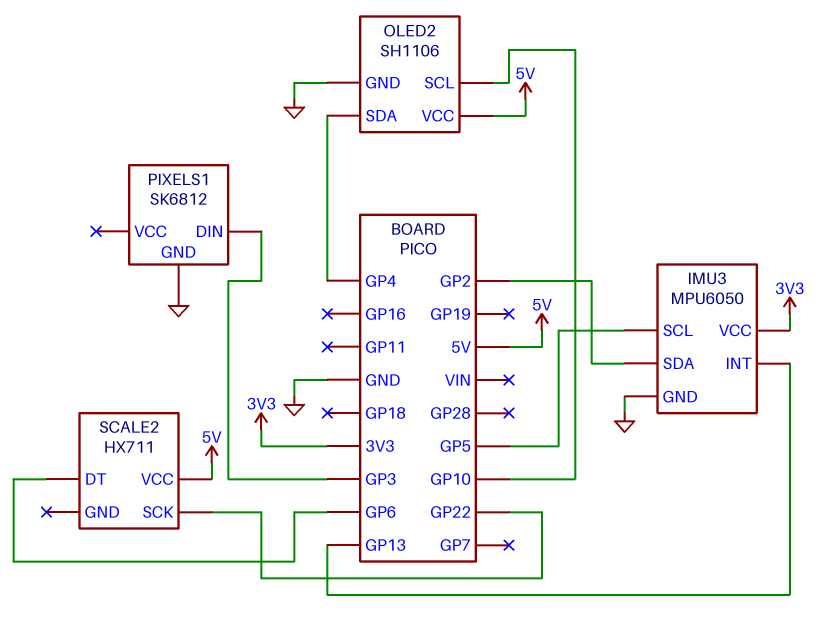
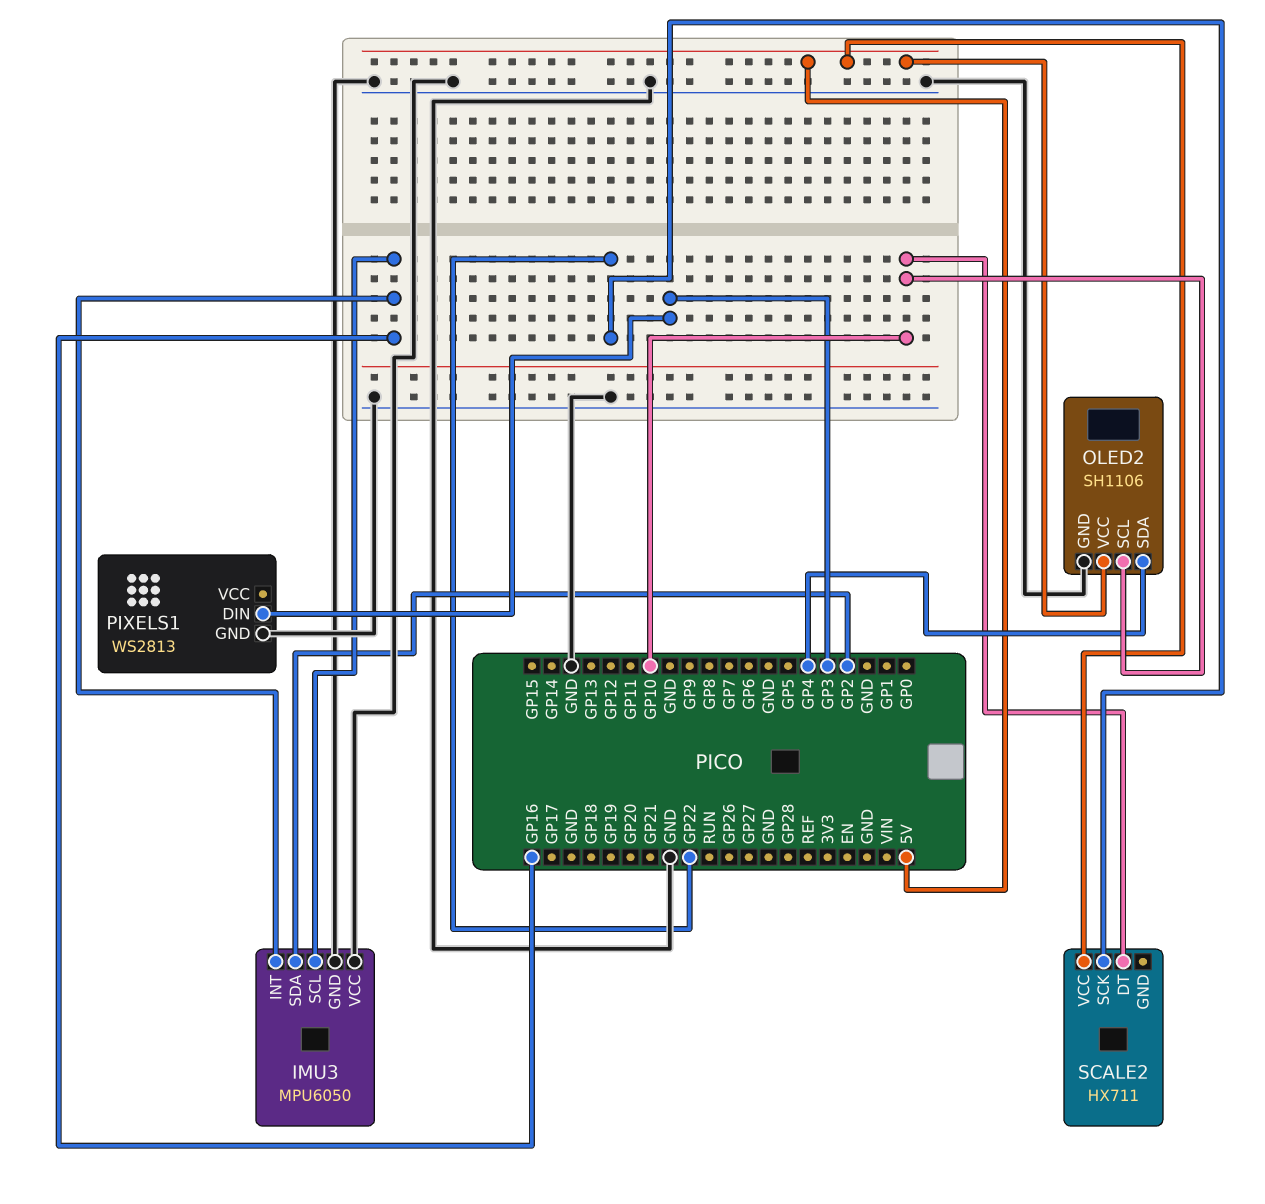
IMU3 pin INT: GP13 -> GP16
IMU3 pin SCL: GP5 -> GP16
IMU3 pin VCC: 3V3 -> GND
PIXELS1: SK6812 -> WS2813
SCALE2 pin DT: GP6 -> GP10

